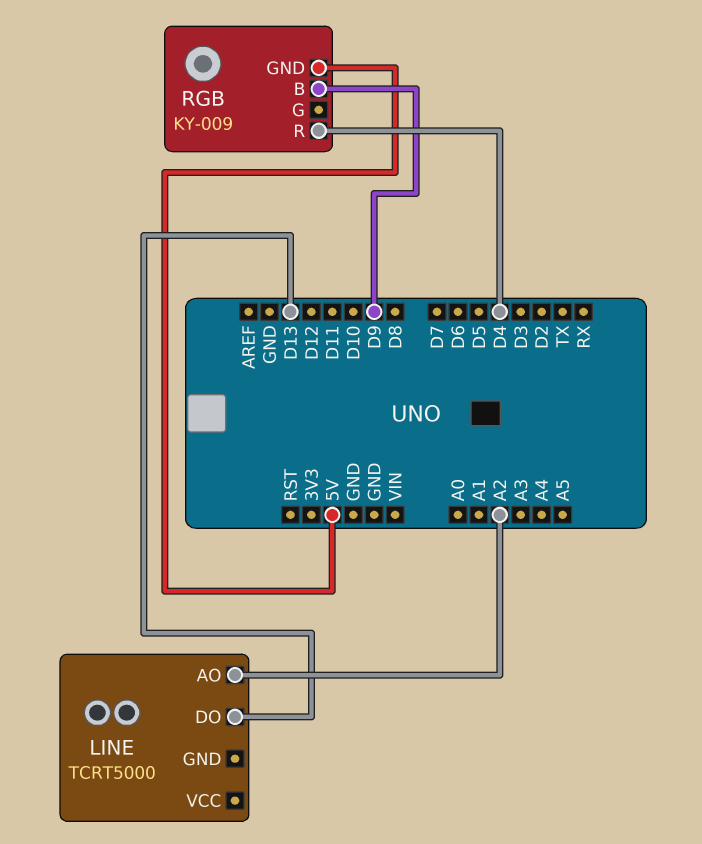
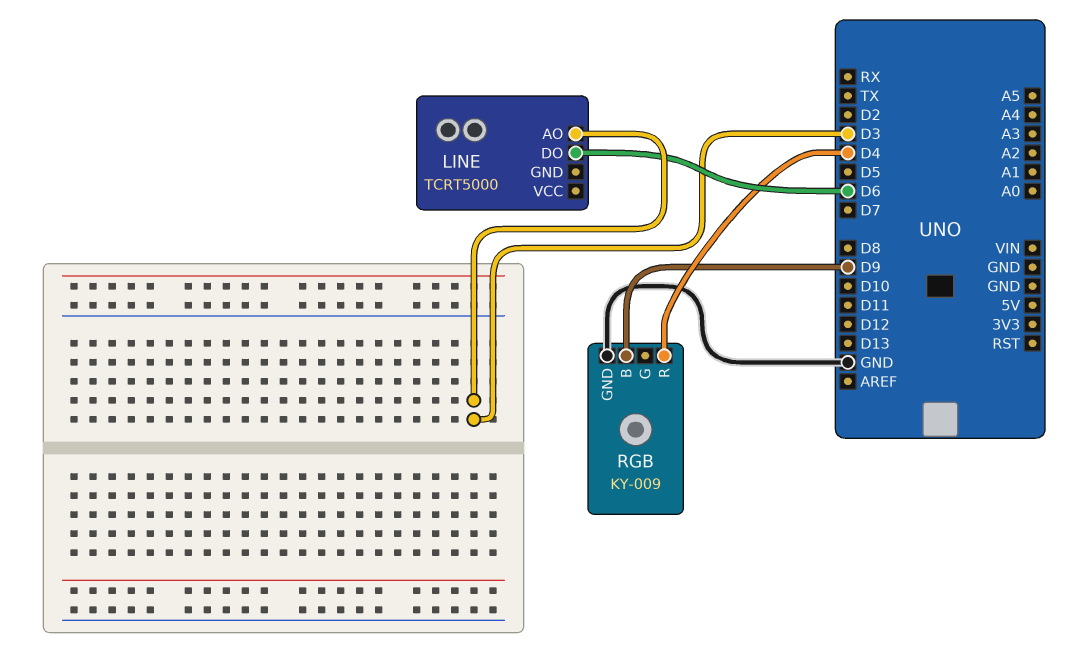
LINE pin AO: A2 -> D3
LINE pin DO: D13 -> D6
RGB pin GND: 5V -> GND

